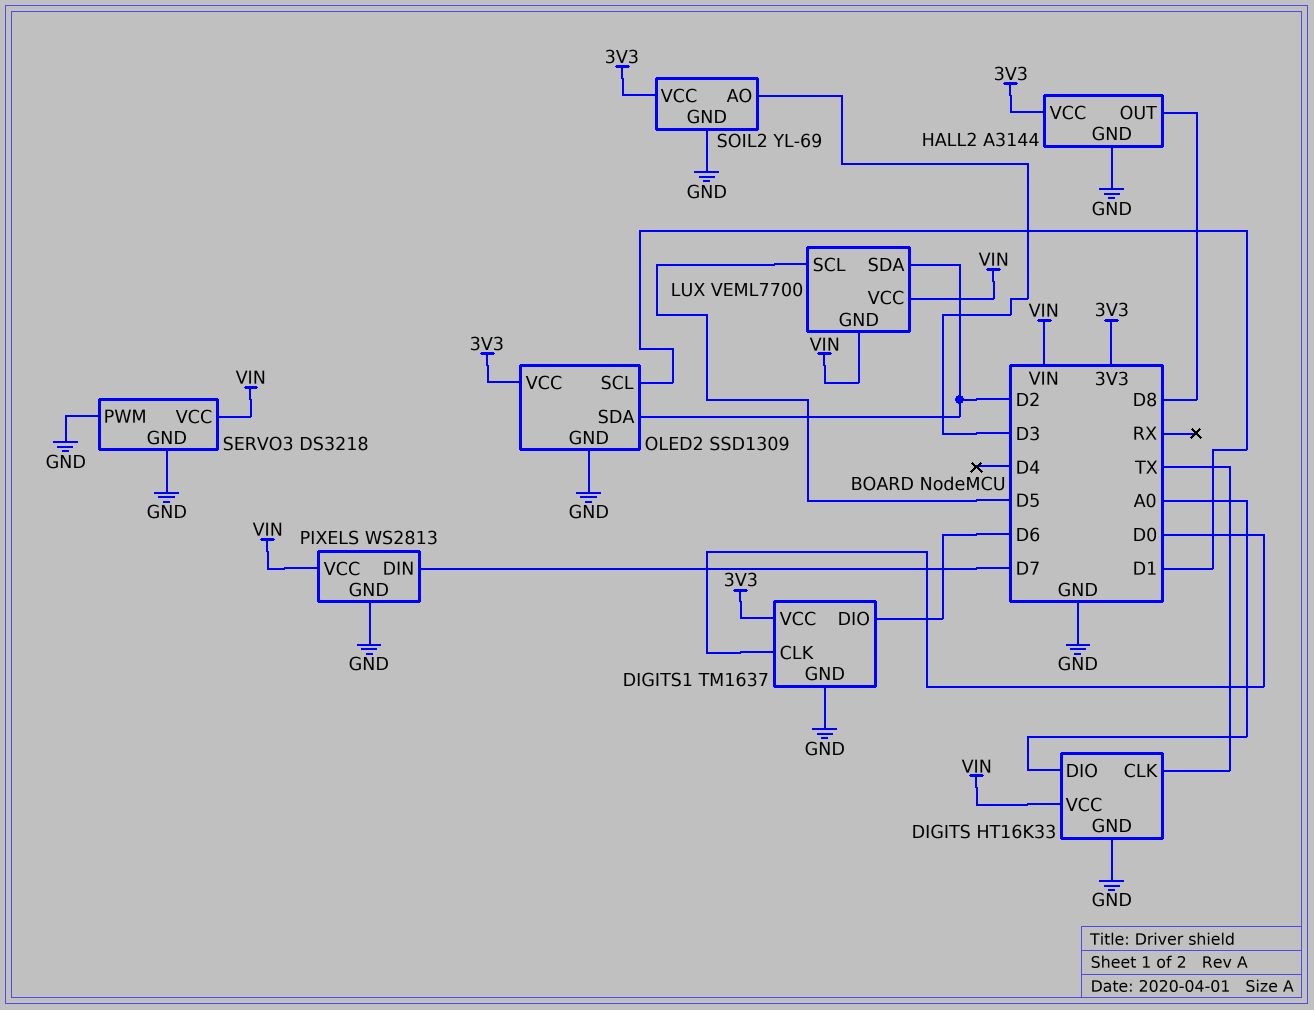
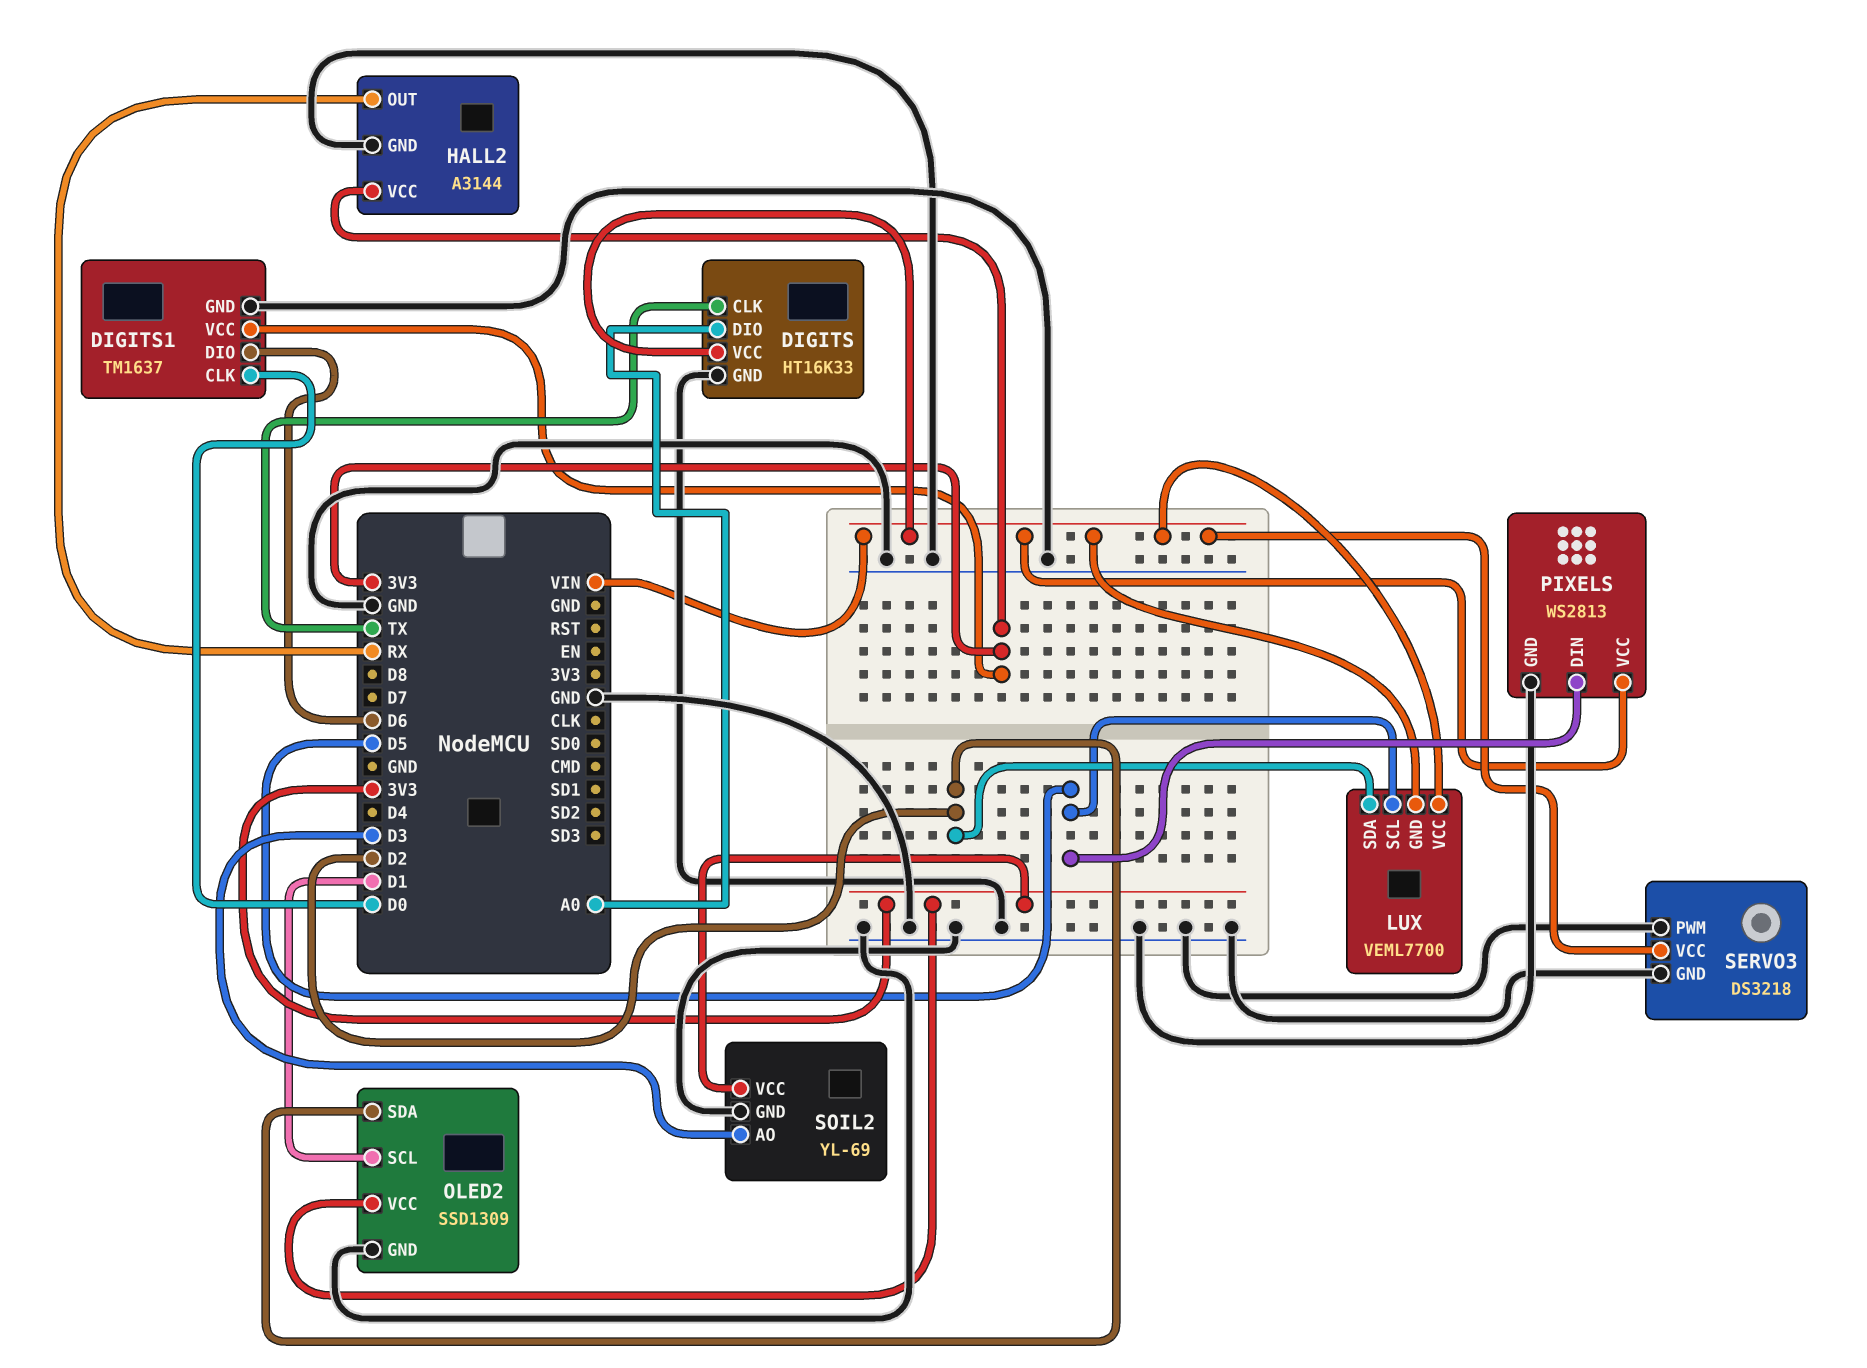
HALL2 pin OUT: D8 -> RX
PIXELS pin DIN: D7 -> D5

